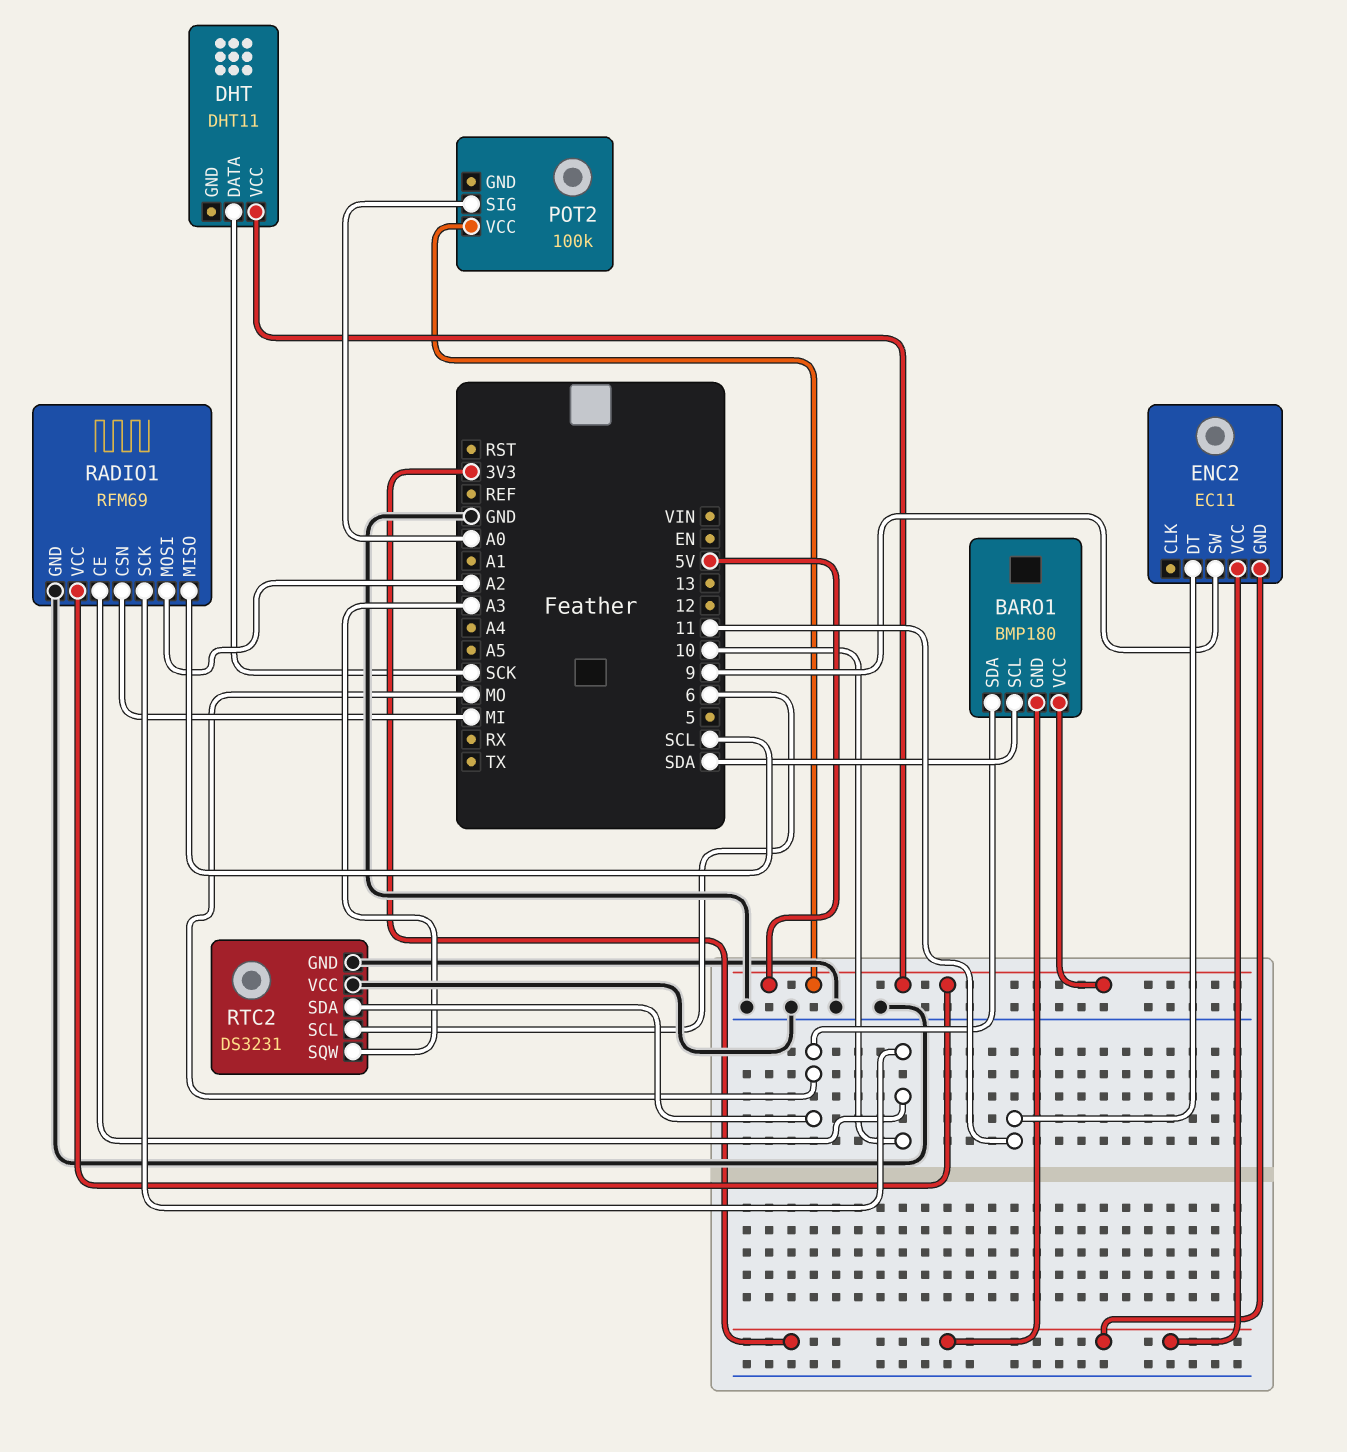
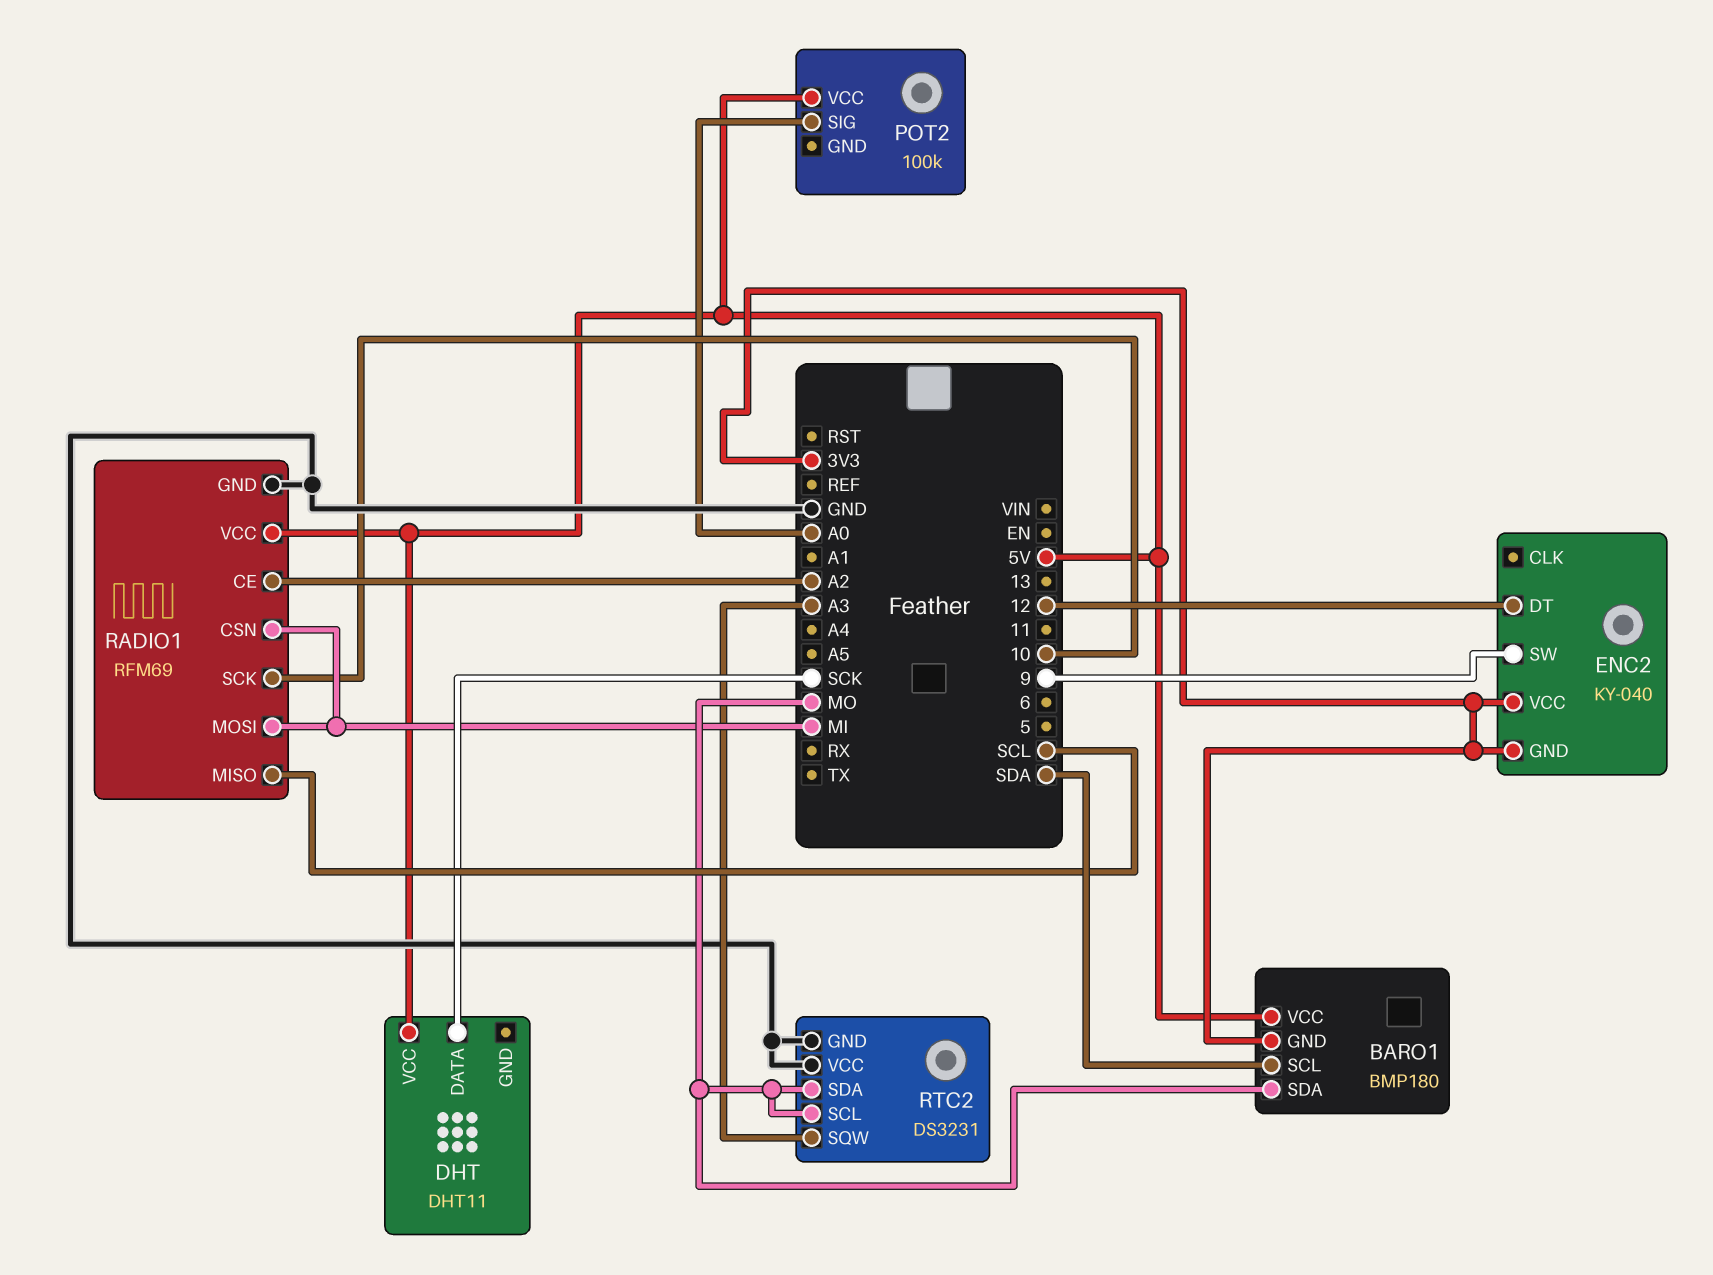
ENC2: EC11 -> KY-040
ENC2 pin DT: 11 -> 12
RADIO1 pin CE: 10 -> A2
RADIO1 pin MOSI: A2 -> MI
RTC2 pin SCL: 6 -> MO

